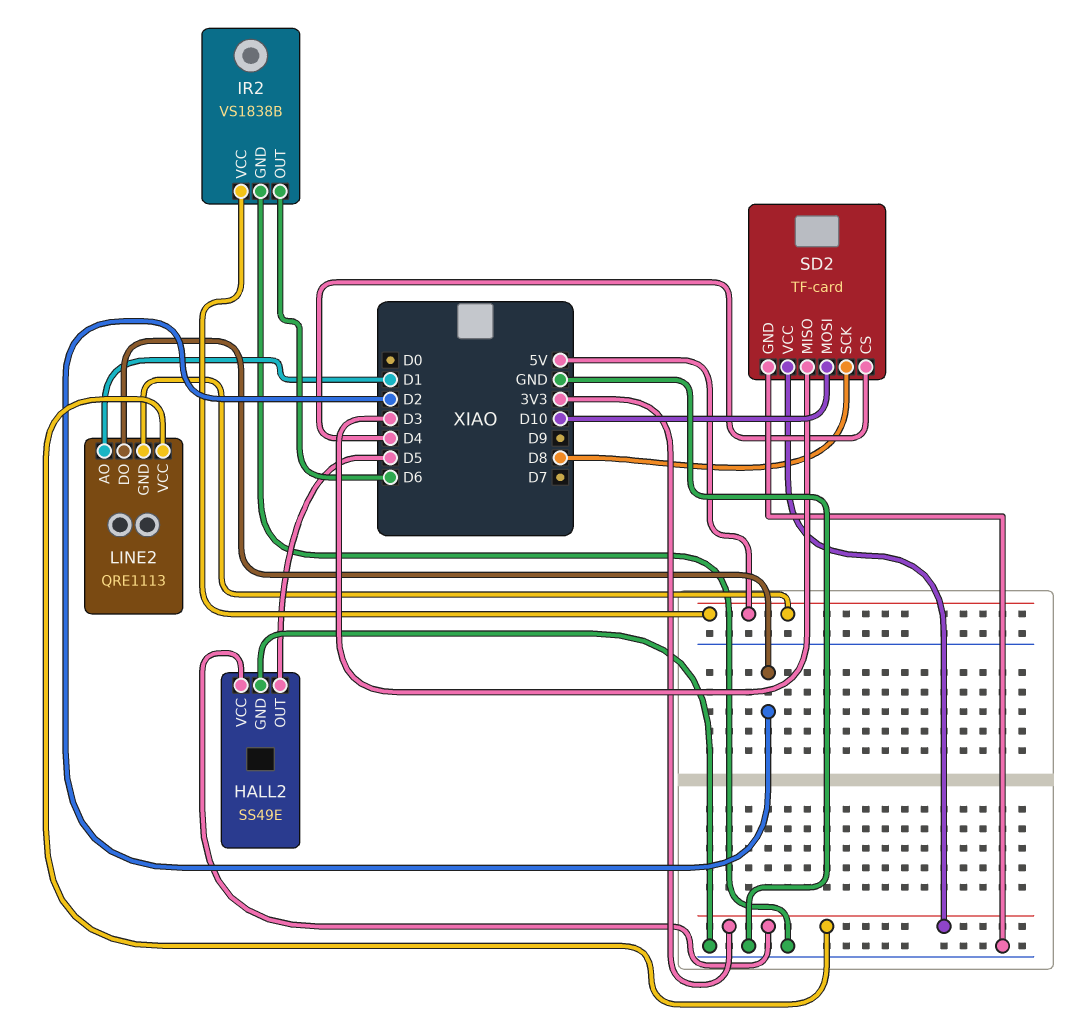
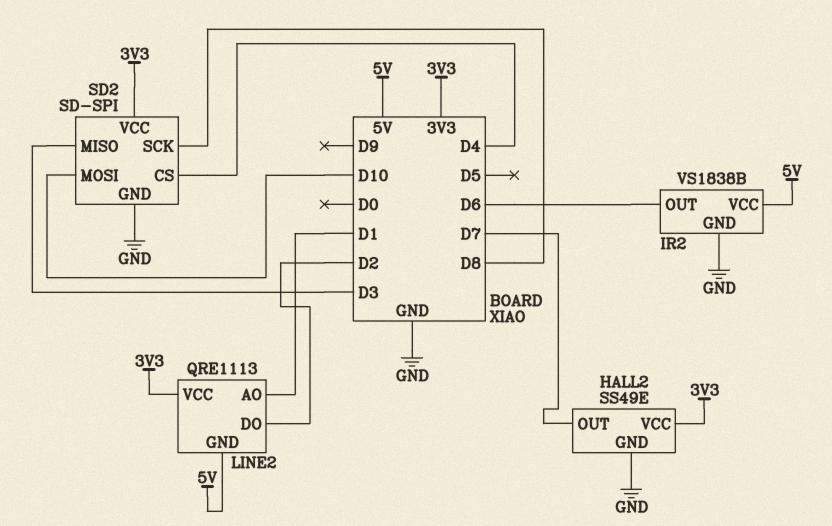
HALL2 pin OUT: D5 -> D7
SD2: TF-card -> SD-SPI

